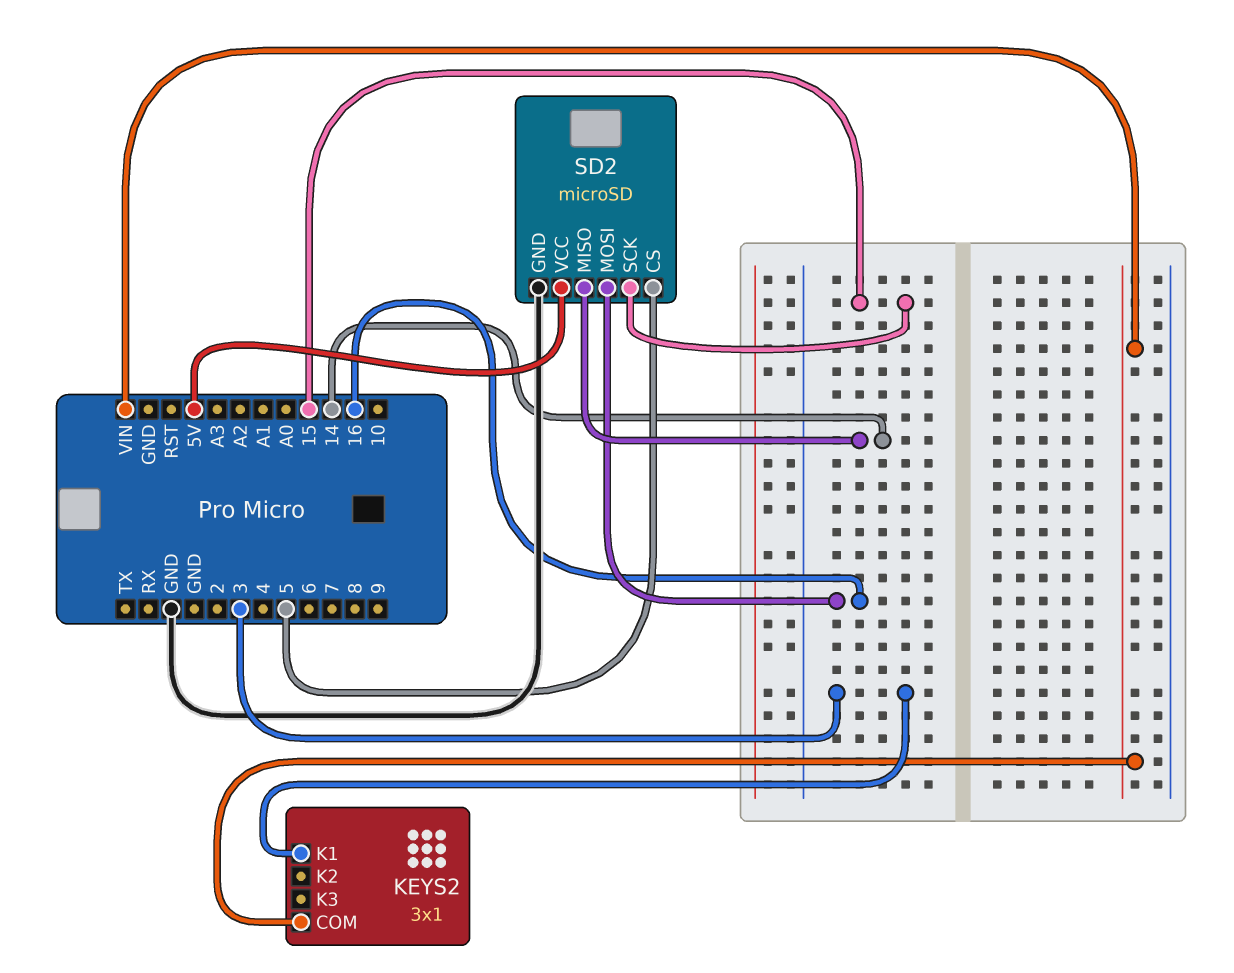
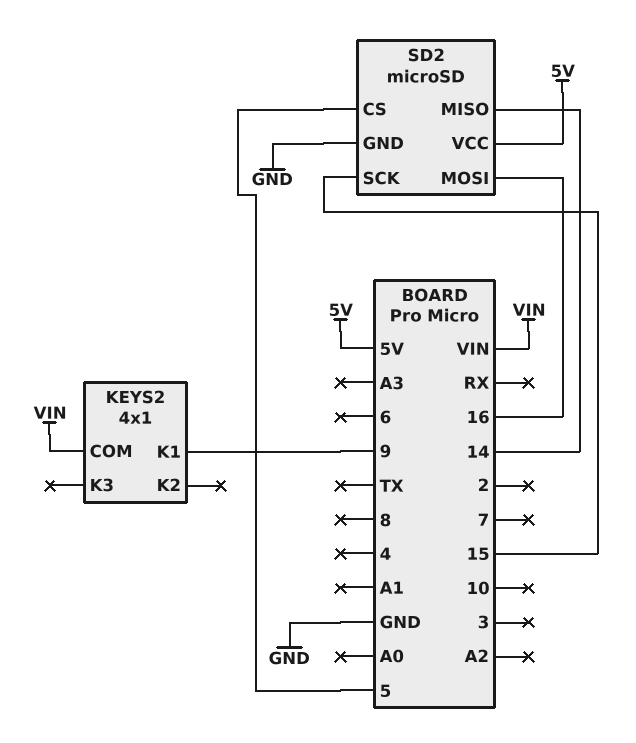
KEYS2: 3x1 -> 4x1
KEYS2 pin K1: 3 -> 9

